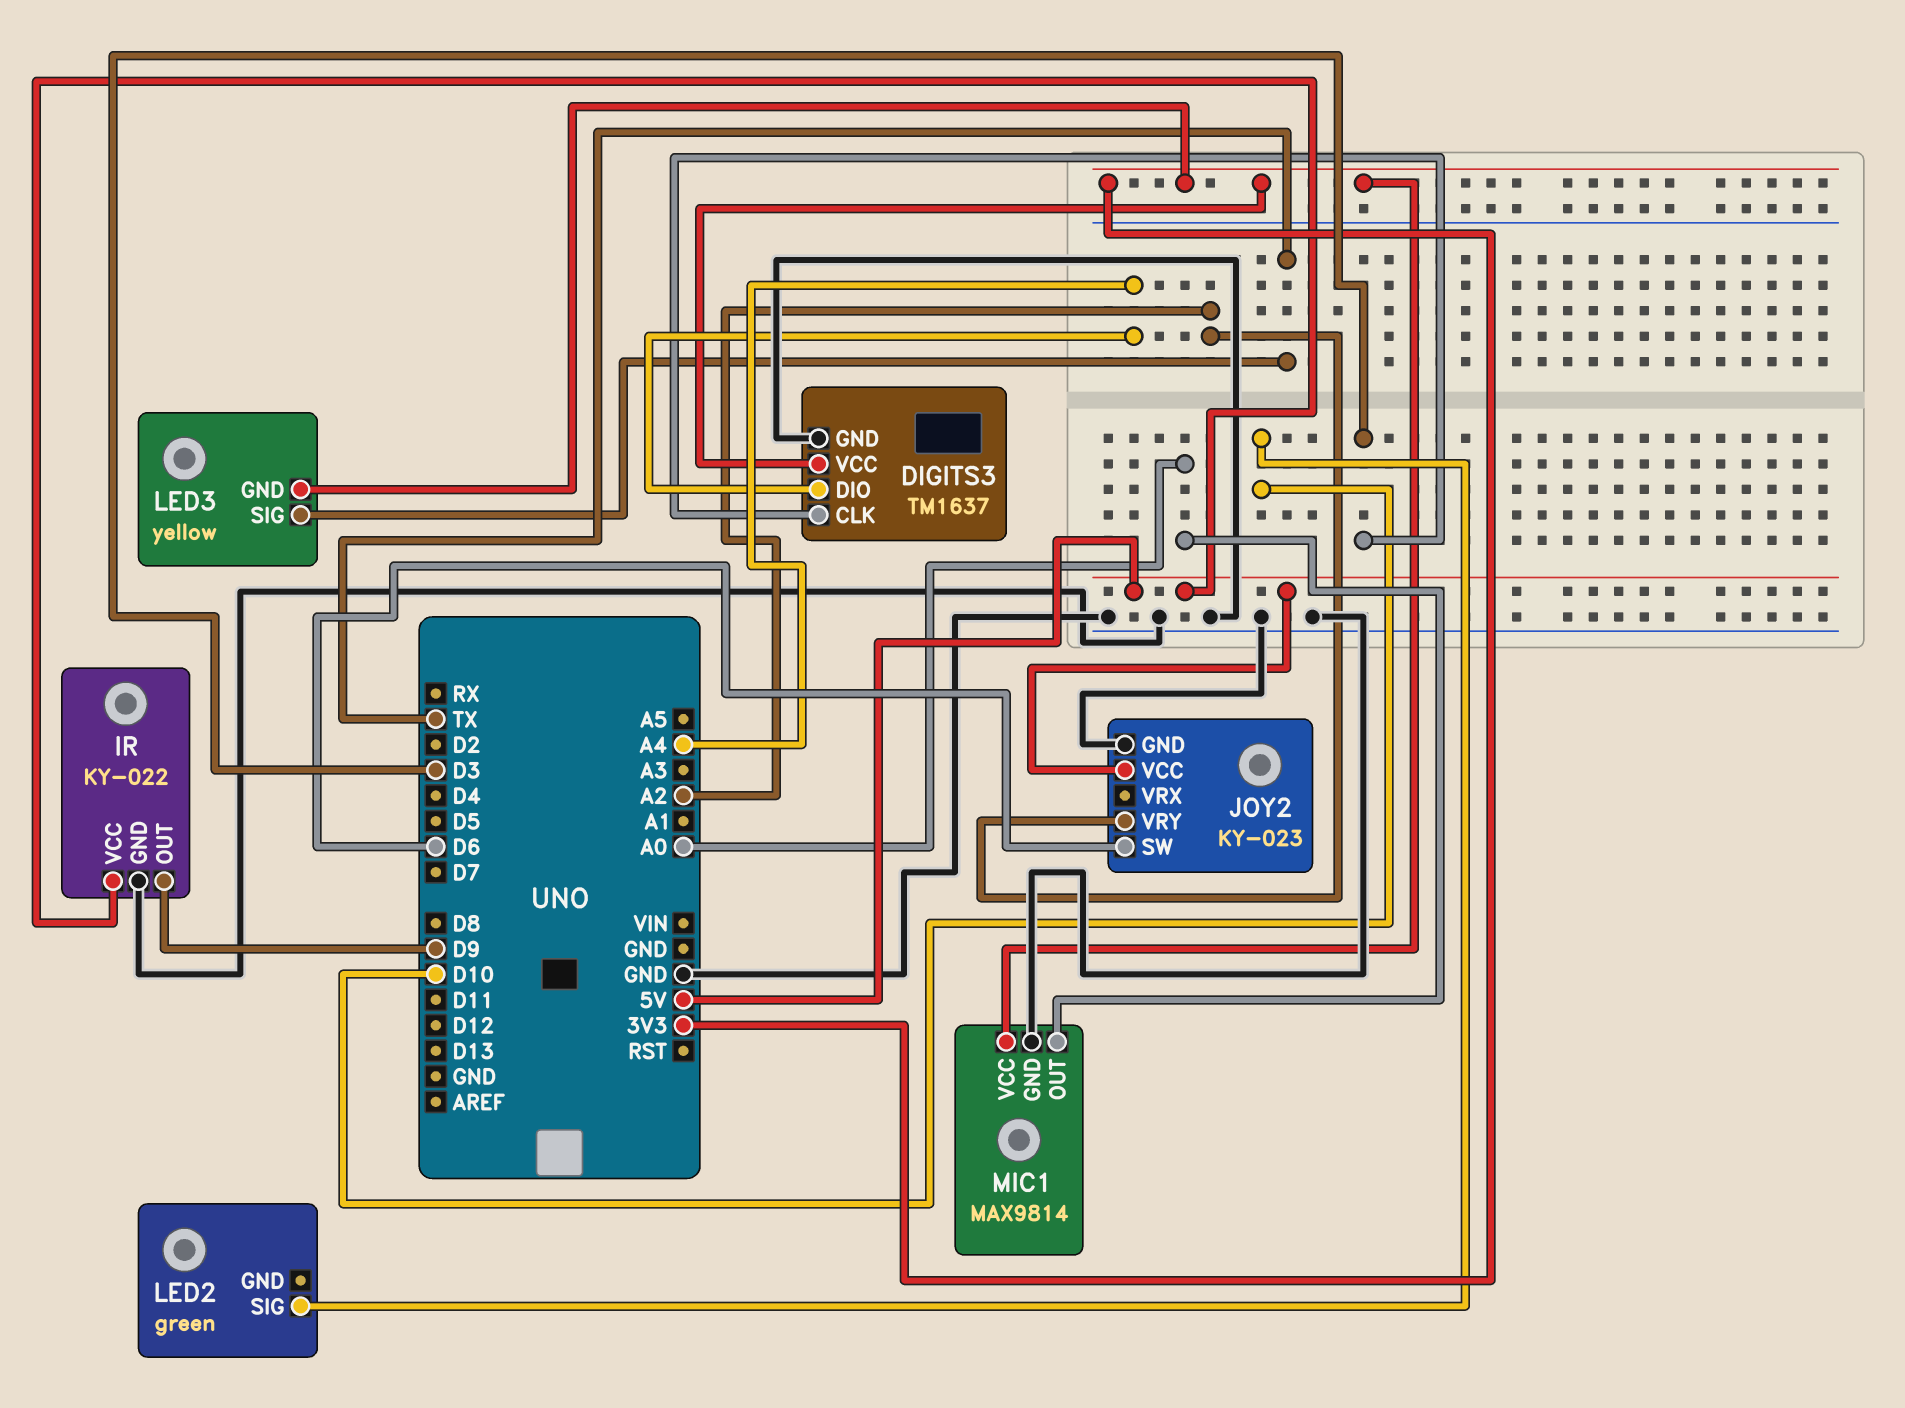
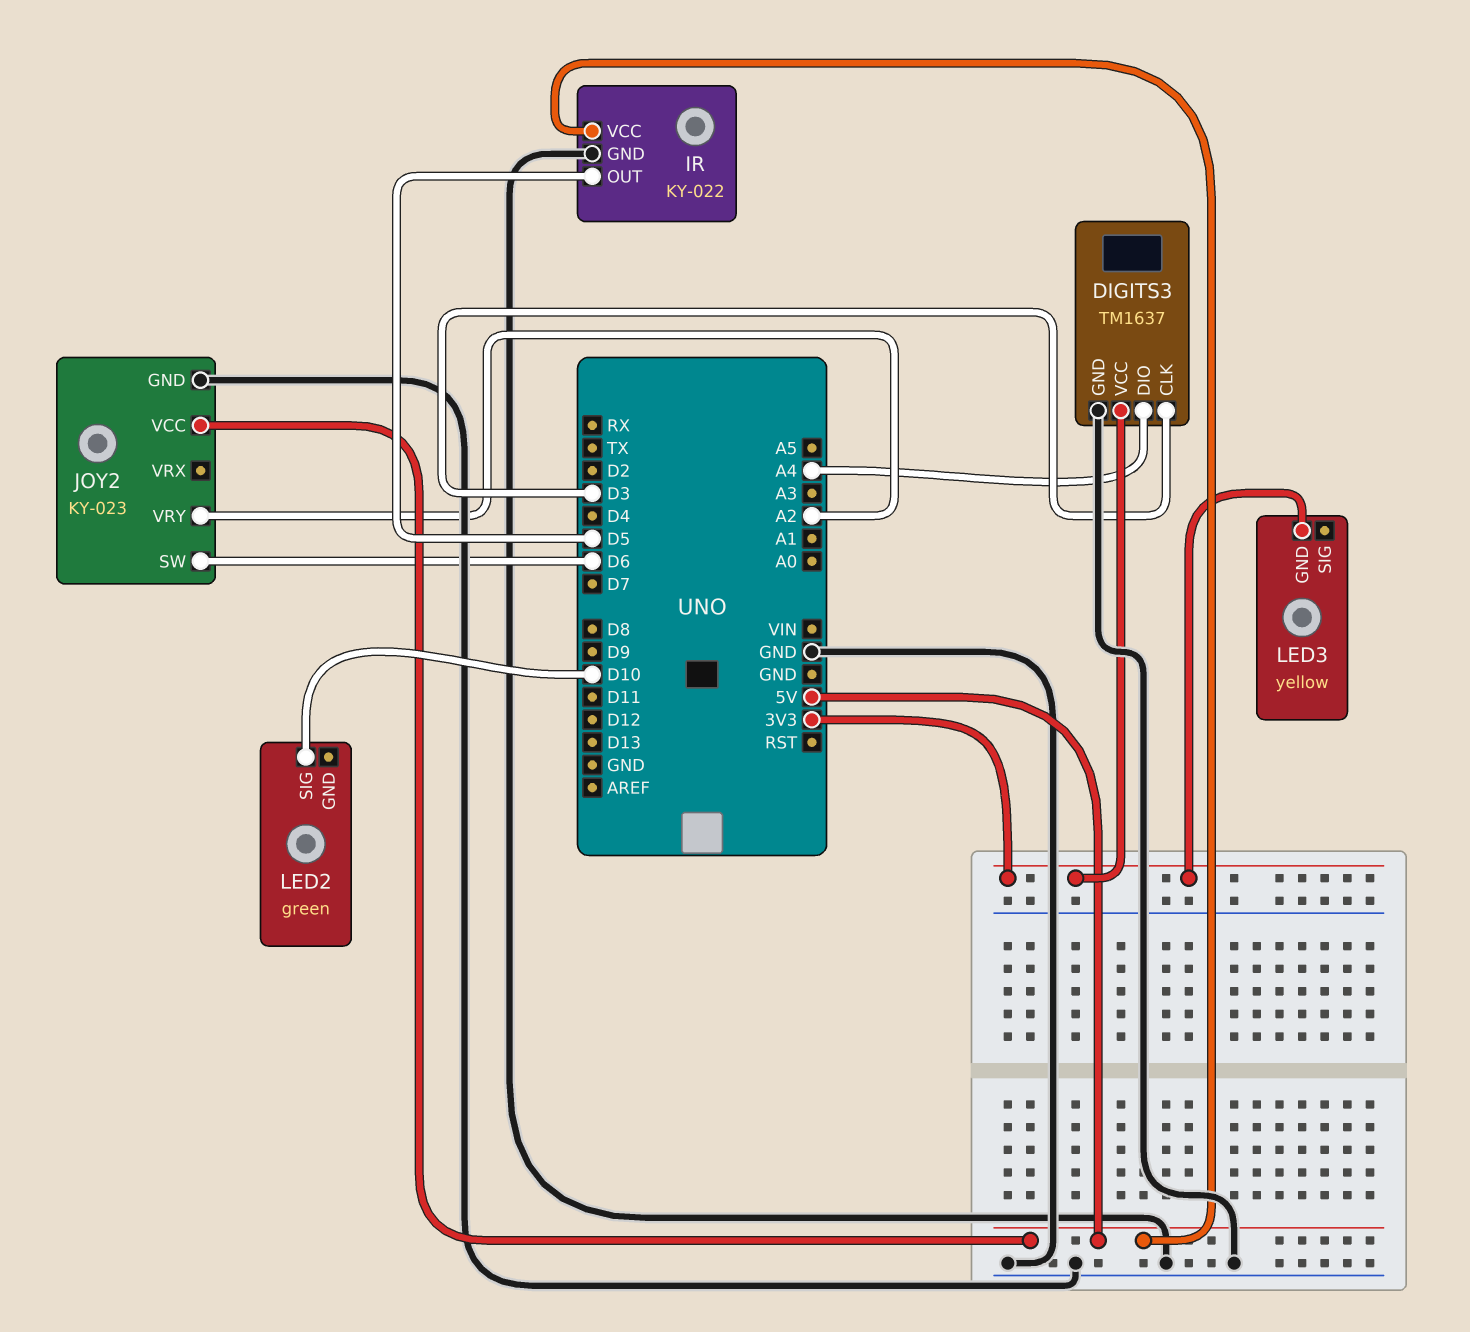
IR pin OUT: D9 -> D5
LED3 pin SIG: TX -> none
MIC1: MAX9814 -> none
MIC1 pin GND: GND -> none
MIC1 pin OUT: A0 -> none
MIC1 pin VCC: 3V3 -> none

